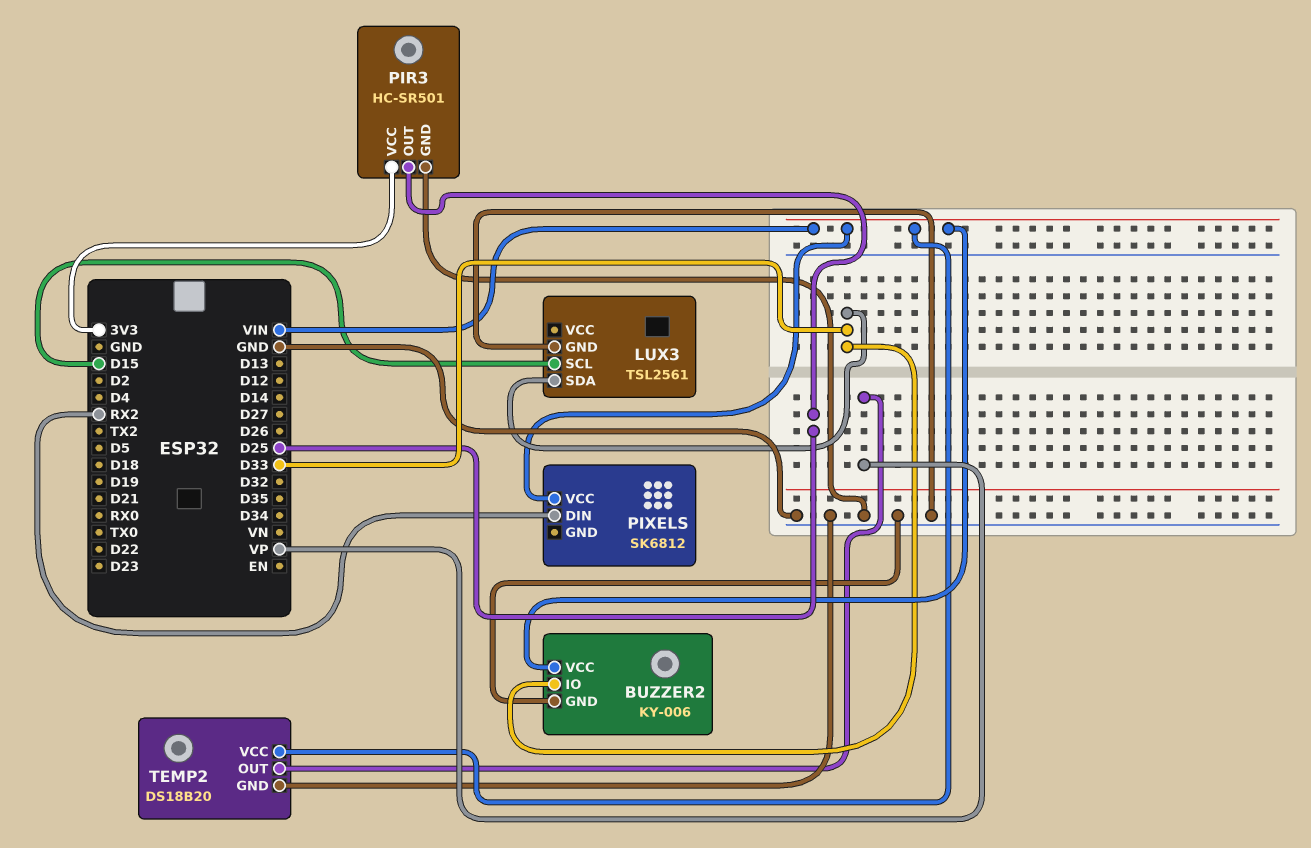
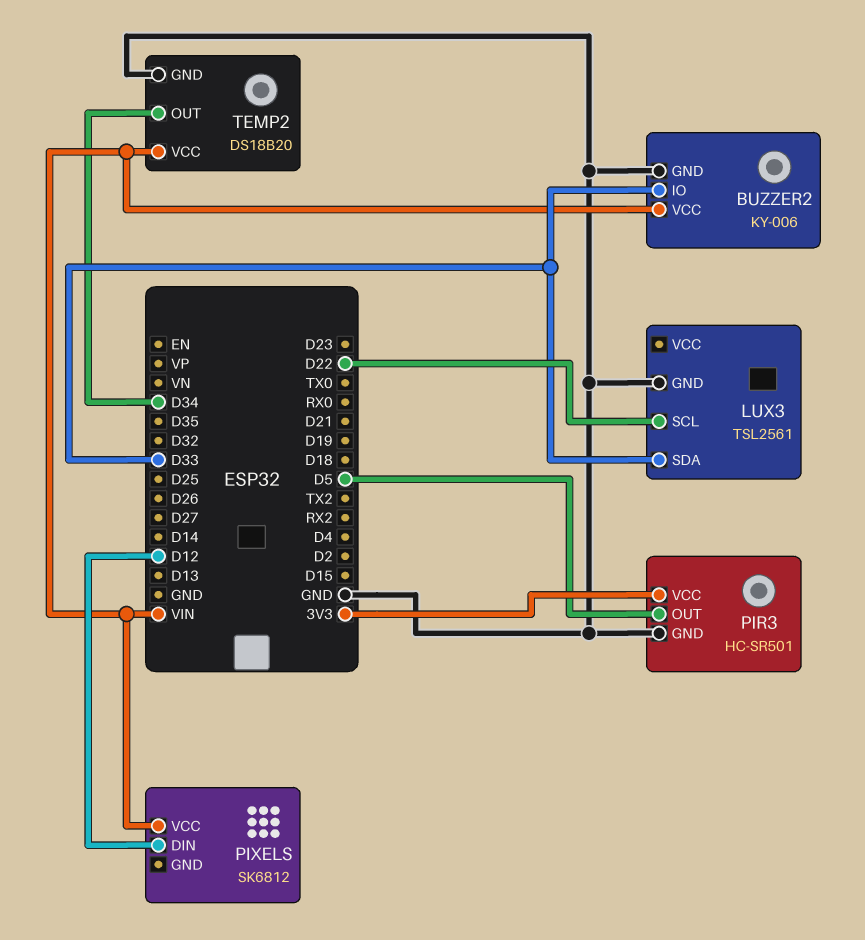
LUX3 pin SCL: D15 -> D22
PIR3 pin OUT: D25 -> D5
PIXELS pin DIN: RX2 -> D12
TEMP2 pin OUT: VP -> D34

